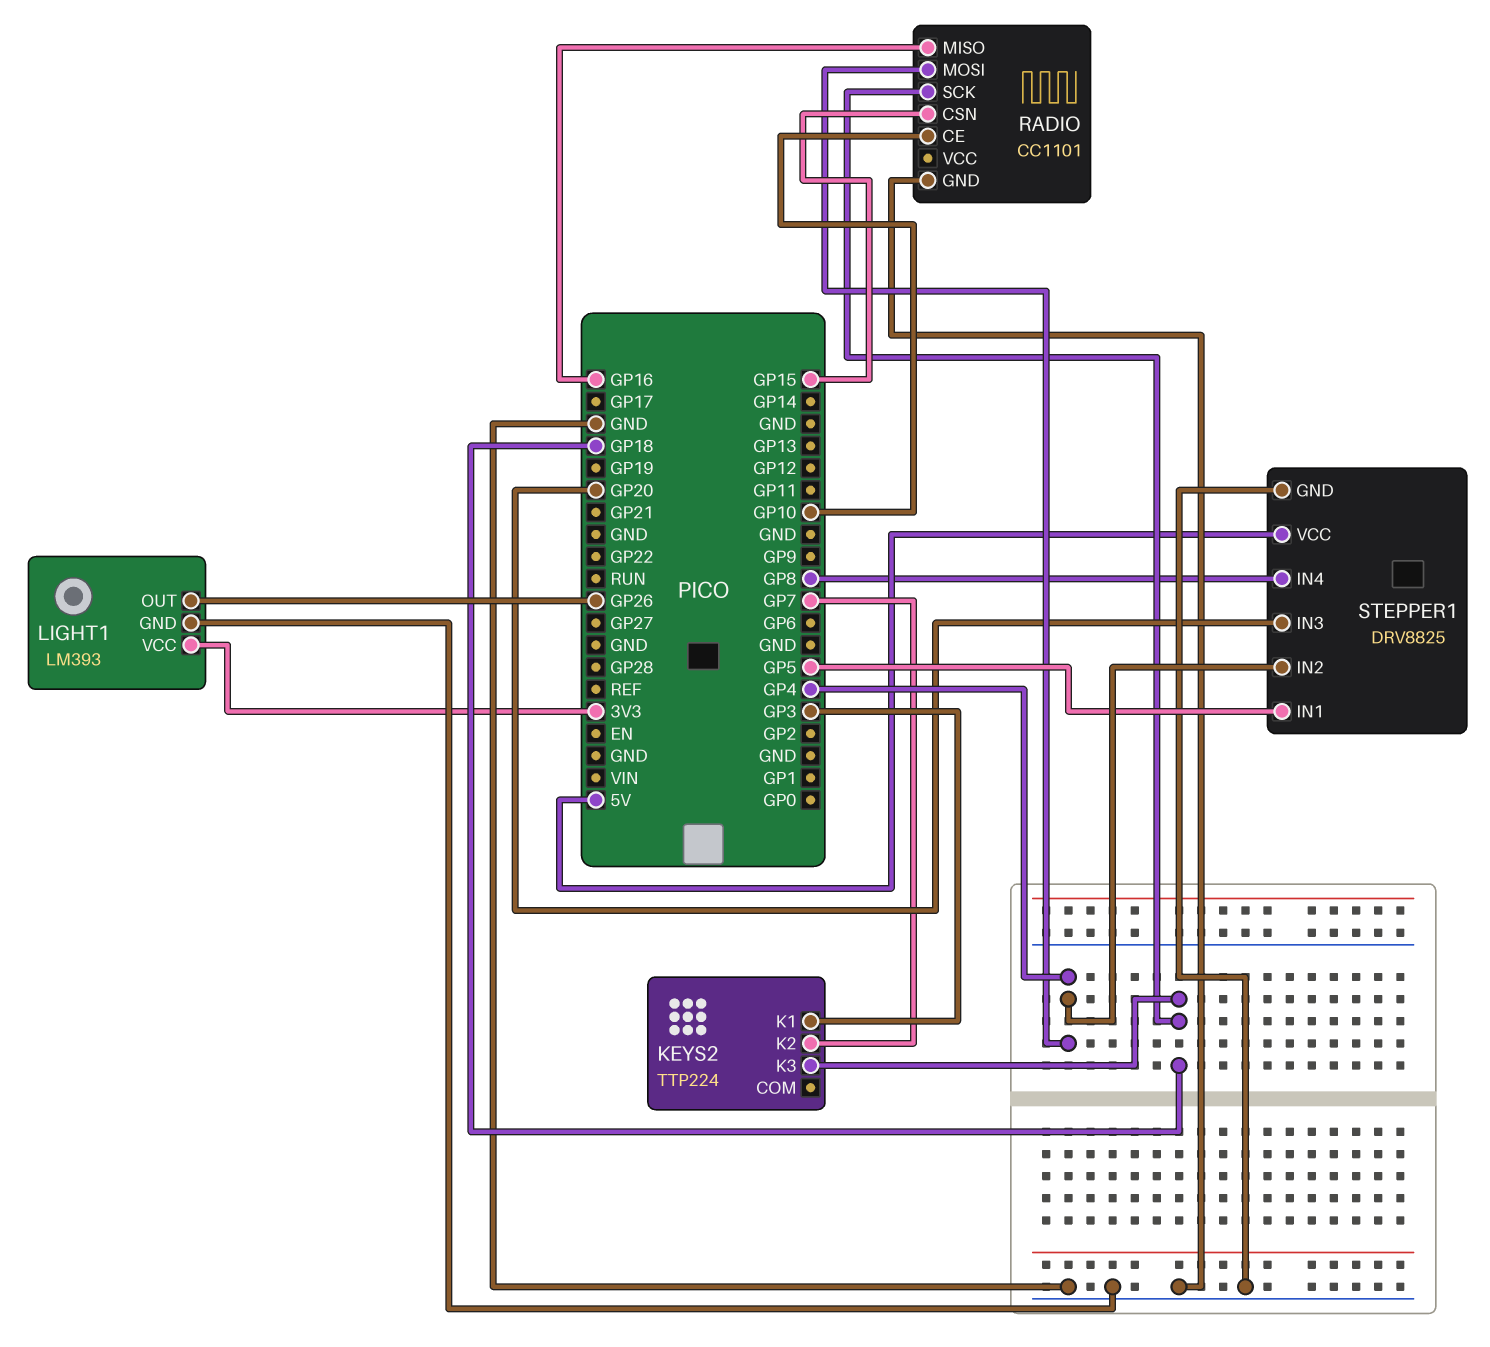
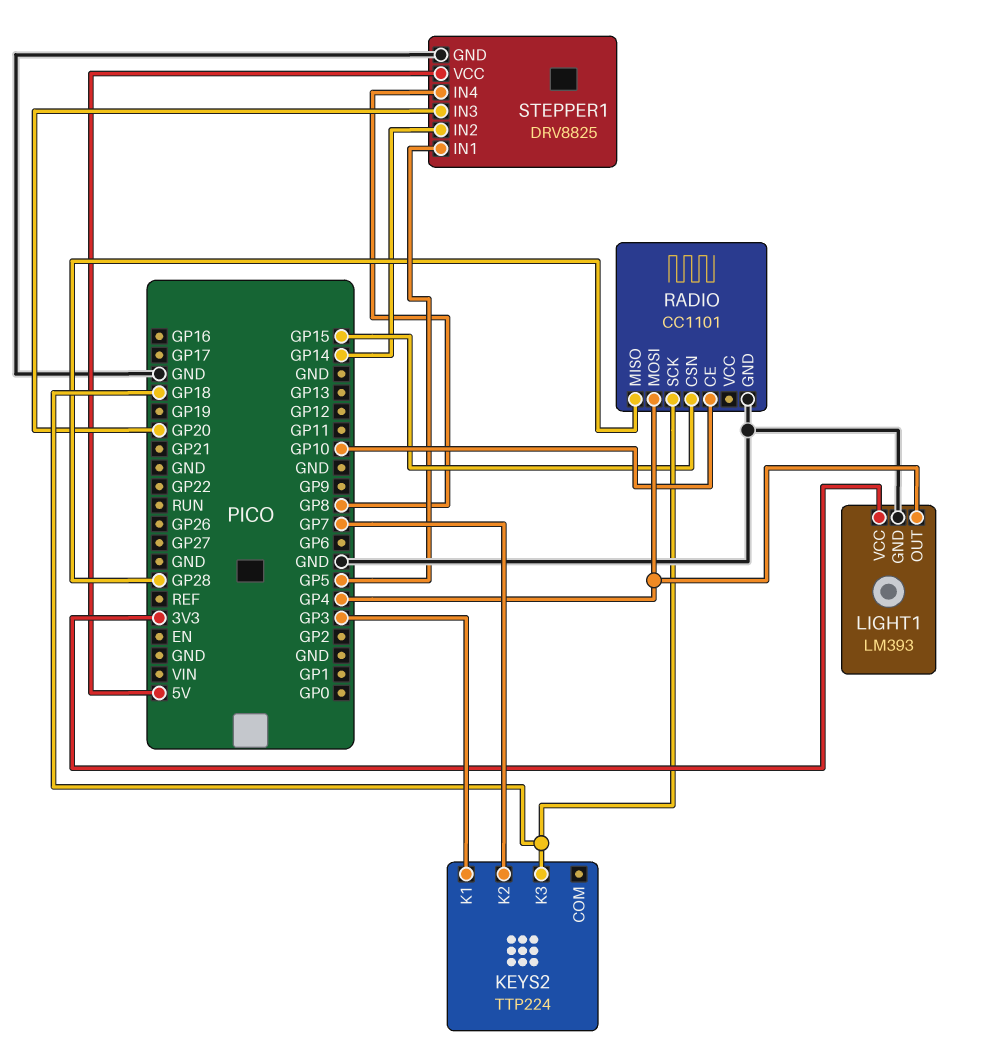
LIGHT1 pin OUT: GP26 -> GP4
RADIO pin MISO: GP16 -> GP28
STEPPER1 pin IN2: GP4 -> GP14

